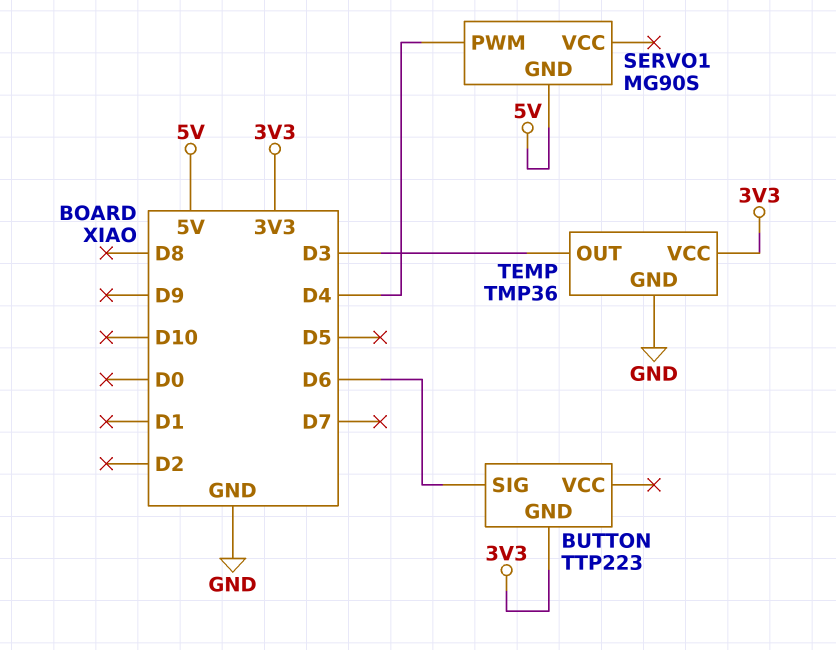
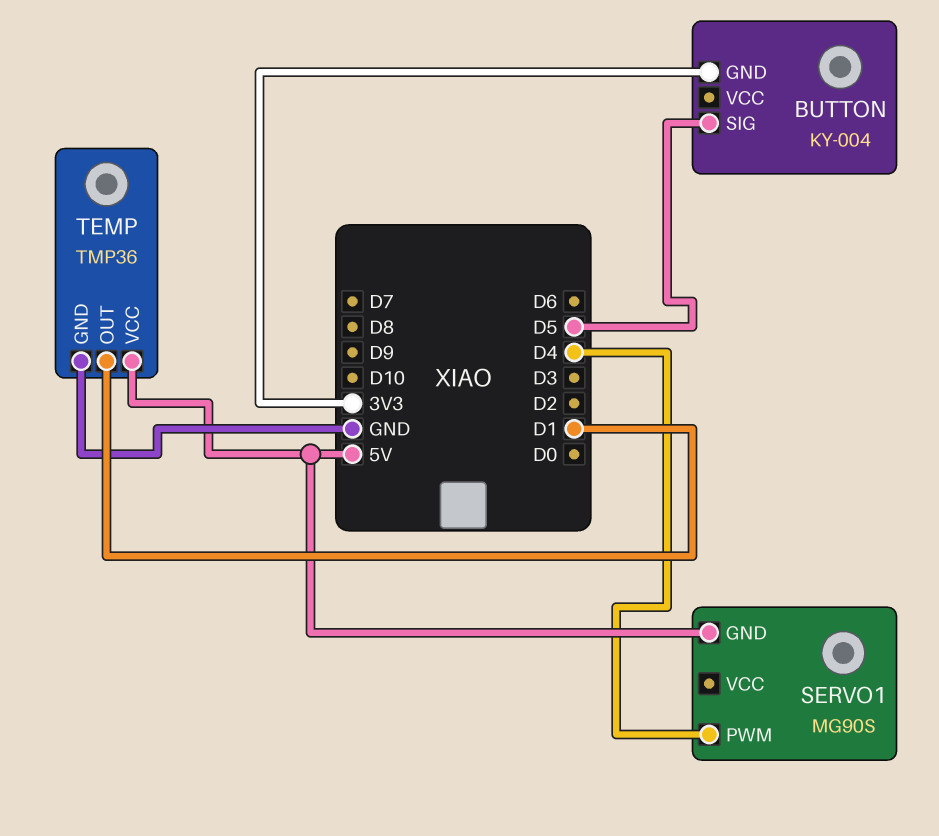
BUTTON: TTP223 -> KY-004
BUTTON pin SIG: D6 -> D5
TEMP pin OUT: D3 -> D1
TEMP pin VCC: 3V3 -> 5V

